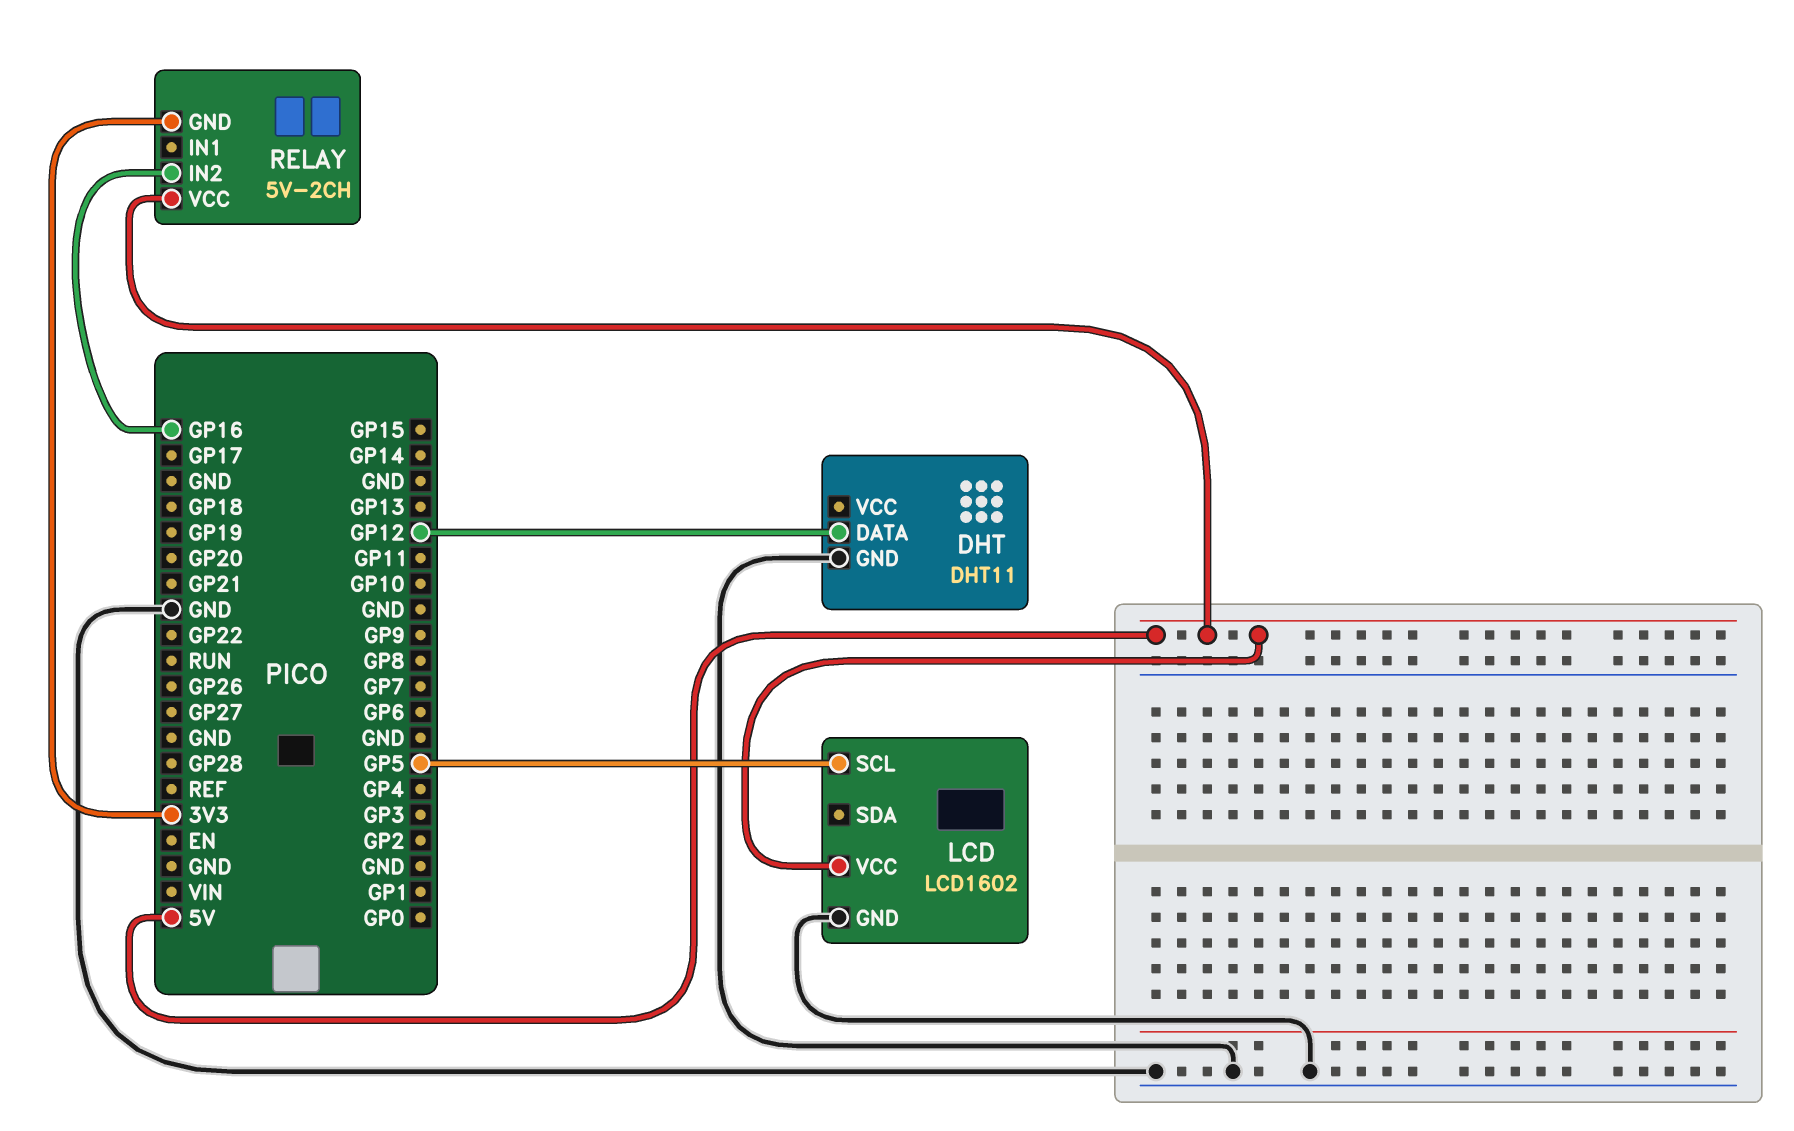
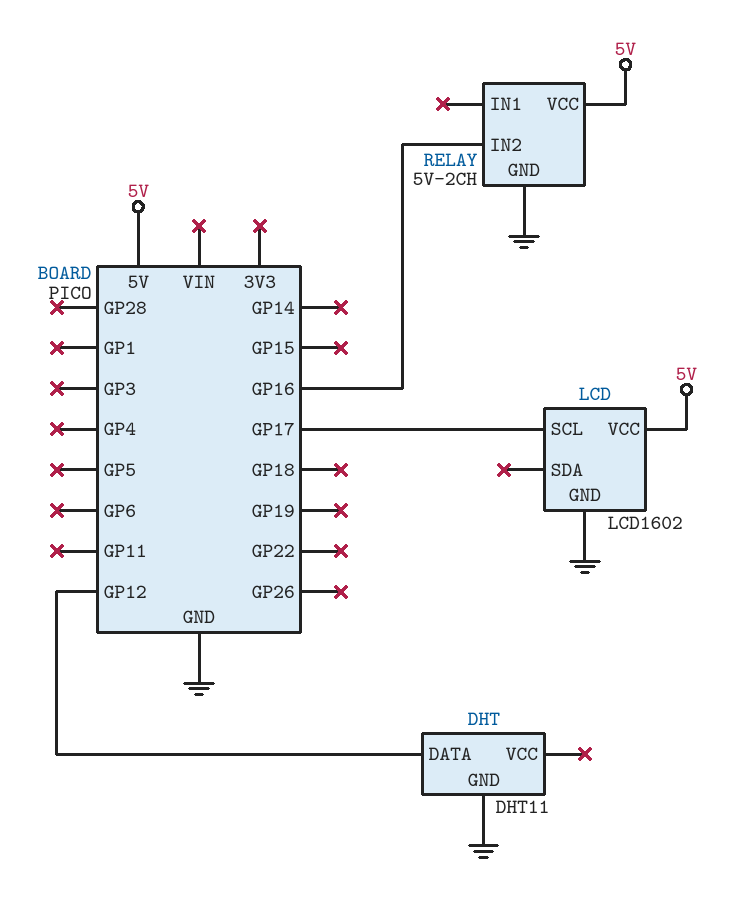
LCD pin SCL: GP5 -> GP17
RELAY pin GND: 3V3 -> GND

